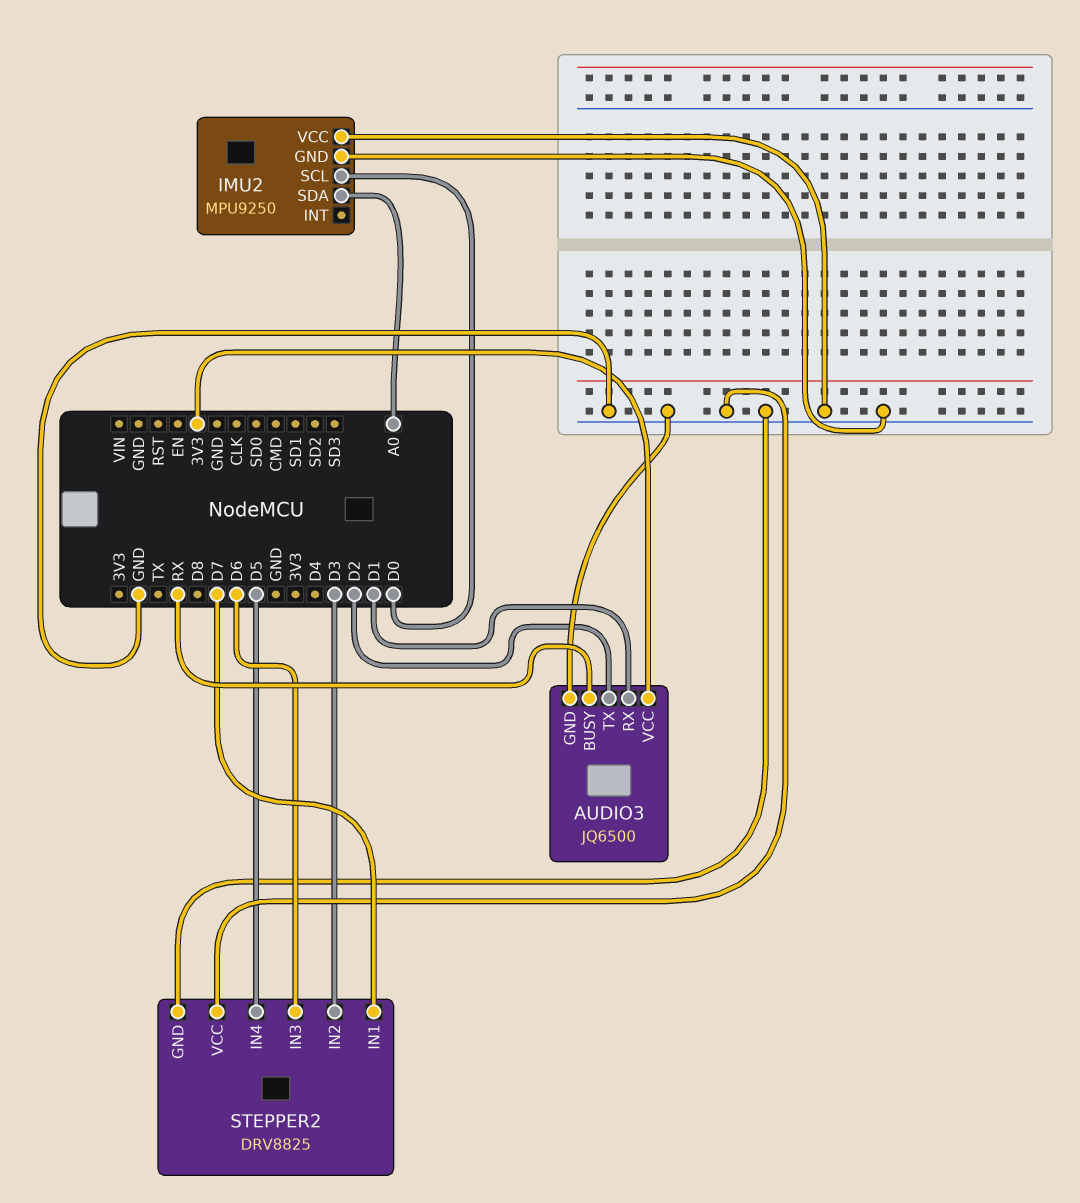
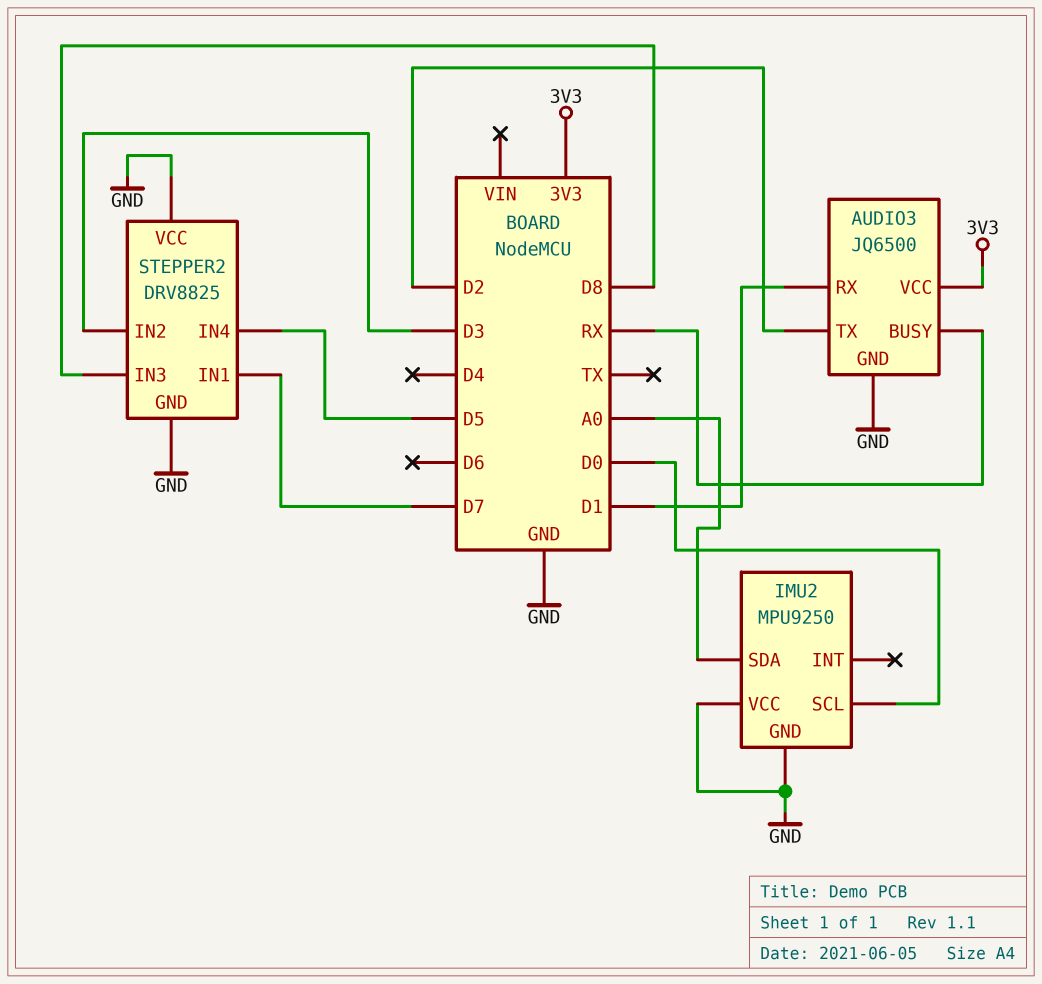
STEPPER2 pin IN3: D6 -> D8

